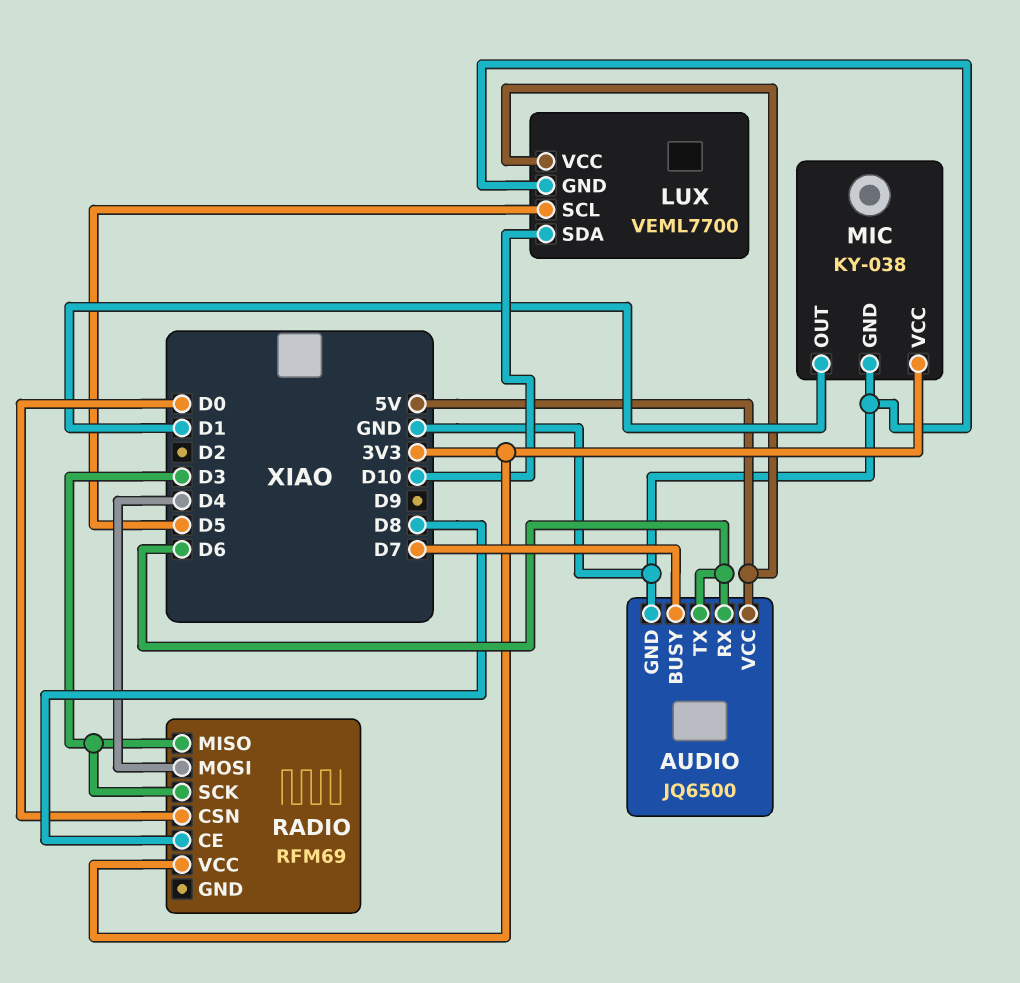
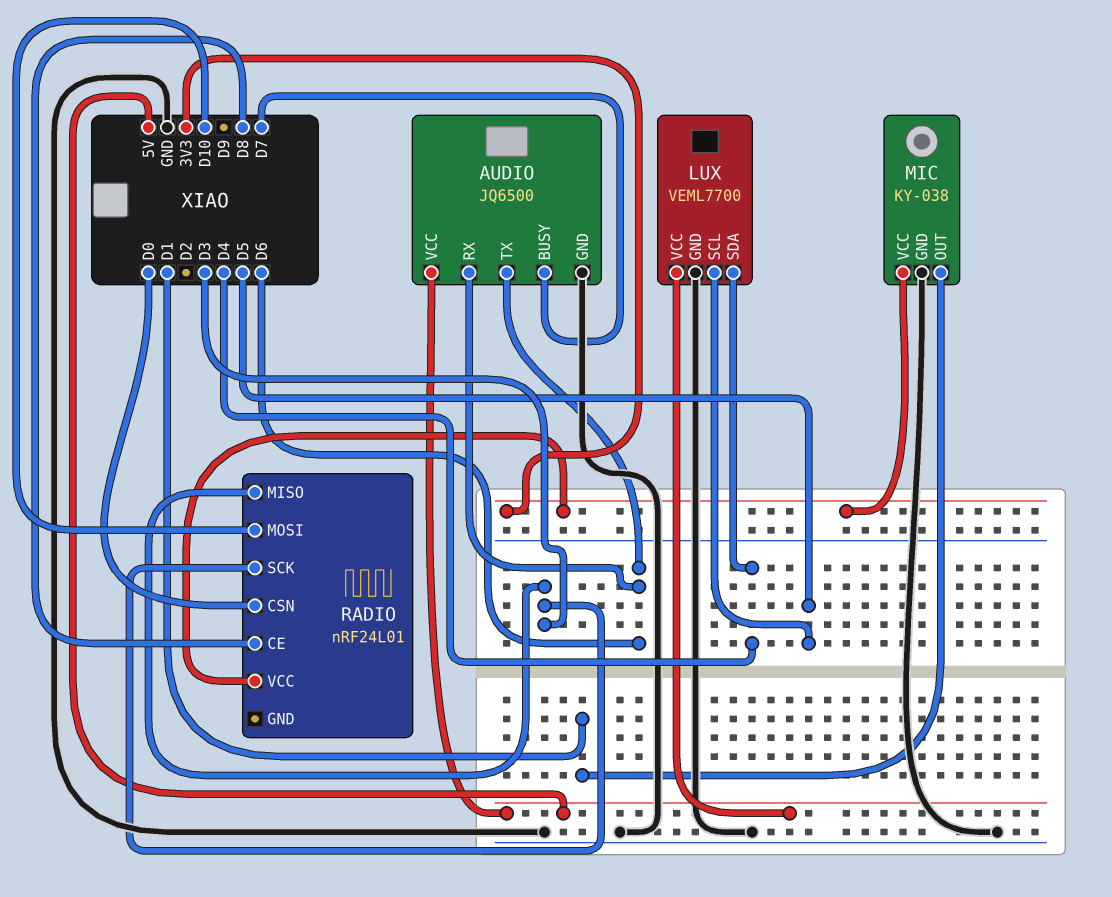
LUX pin SDA: D10 -> D4
RADIO: RFM69 -> nRF24L01
RADIO pin MOSI: D4 -> D10

